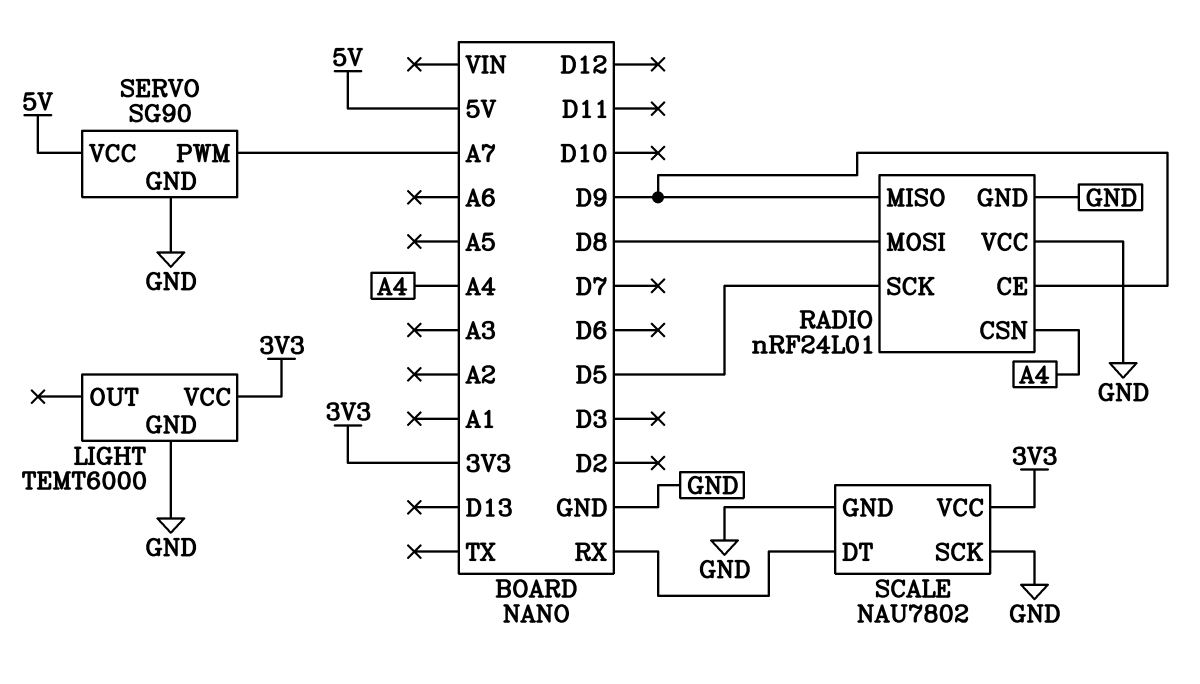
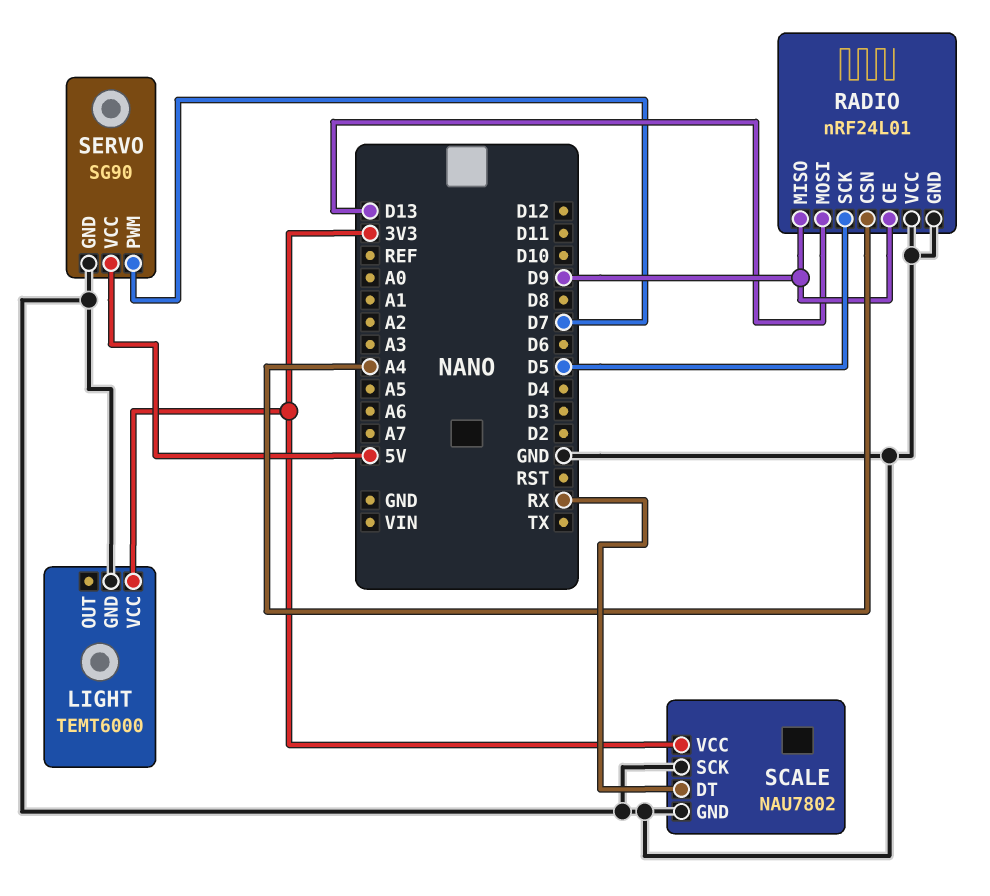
RADIO pin MOSI: D8 -> D13
SERVO pin PWM: A7 -> D7

